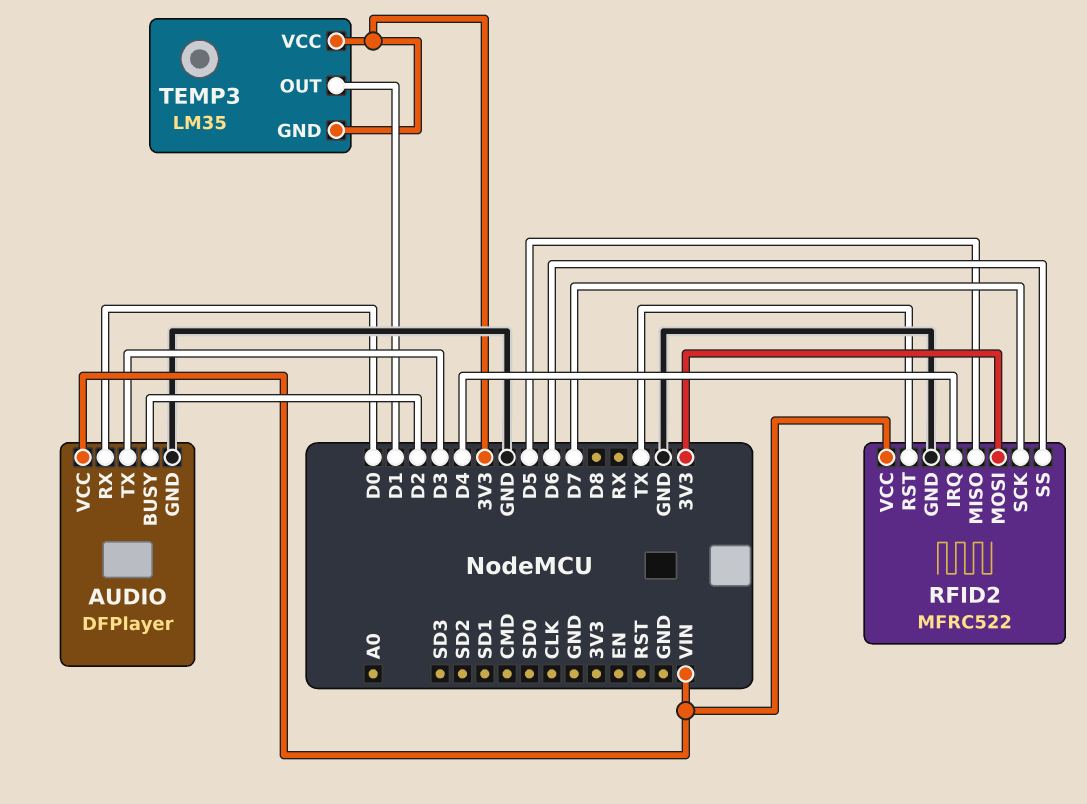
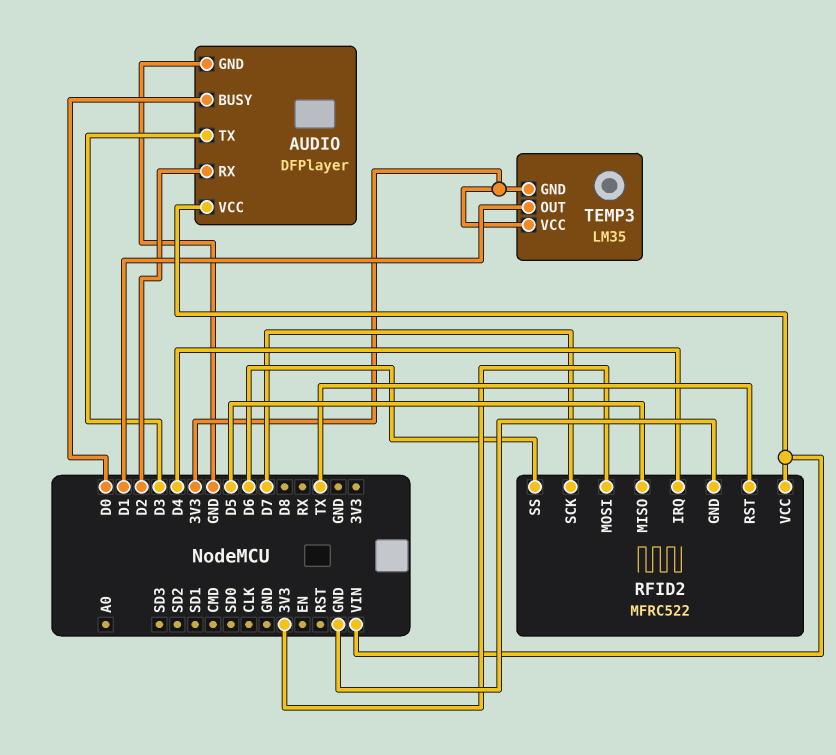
AUDIO pin BUSY: D2 -> D0
AUDIO pin RX: D0 -> D2

